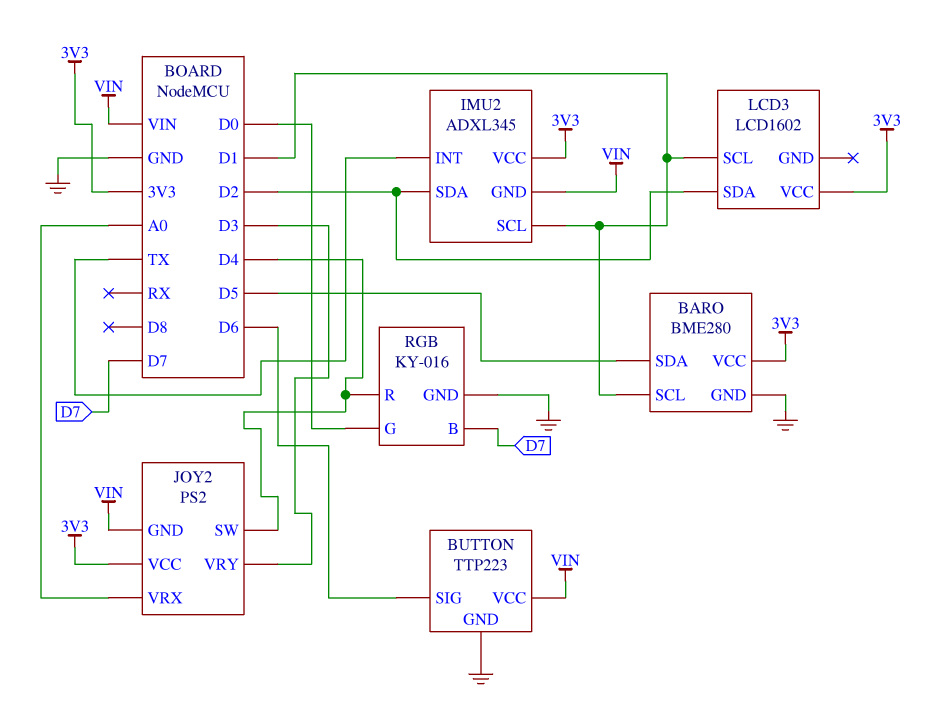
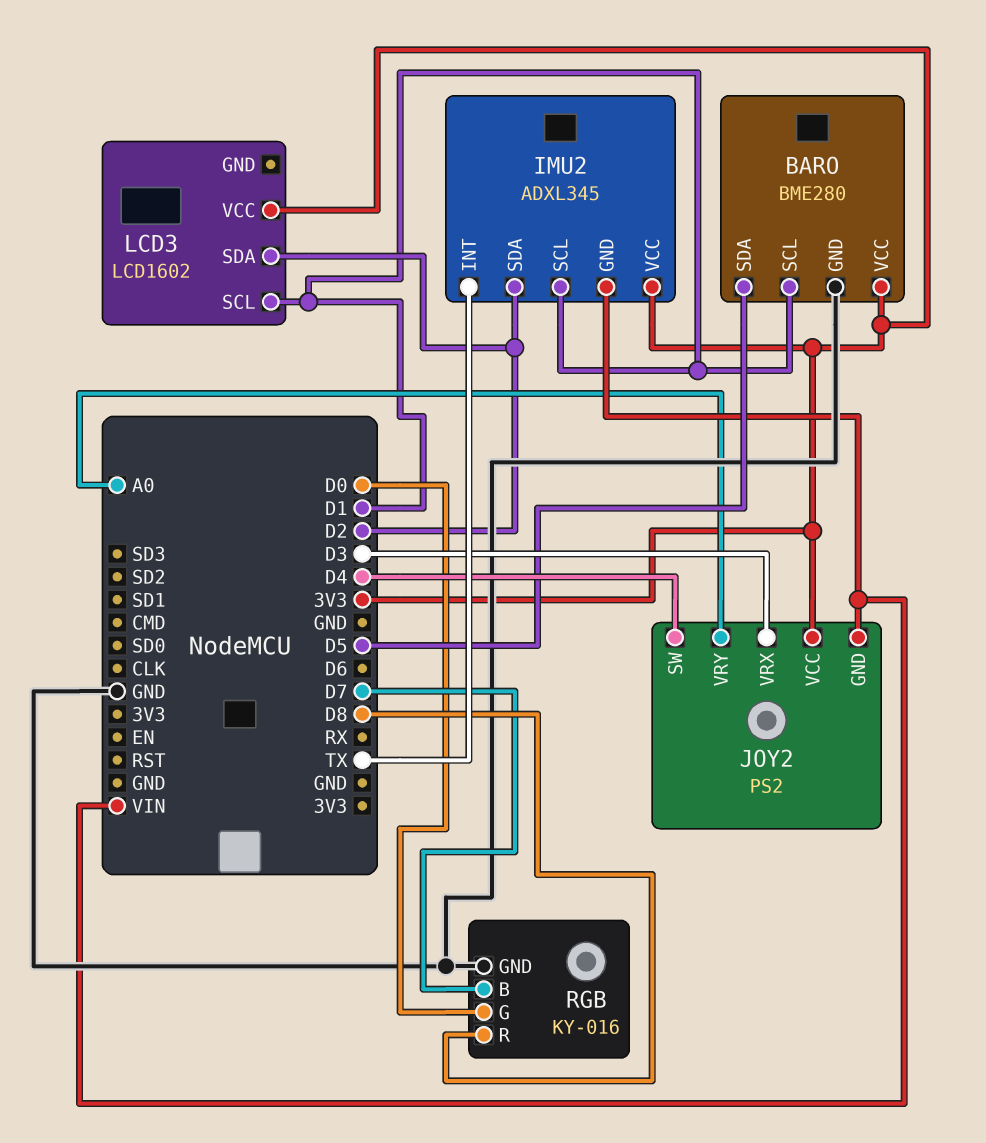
BUTTON: TTP223 -> none
BUTTON pin GND: GND -> none
BUTTON pin SIG: D6 -> none
BUTTON pin VCC: VIN -> none
JOY2 pin VRX: A0 -> D3
JOY2 pin VRY: D3 -> A0
RGB pin R: D4 -> D8

